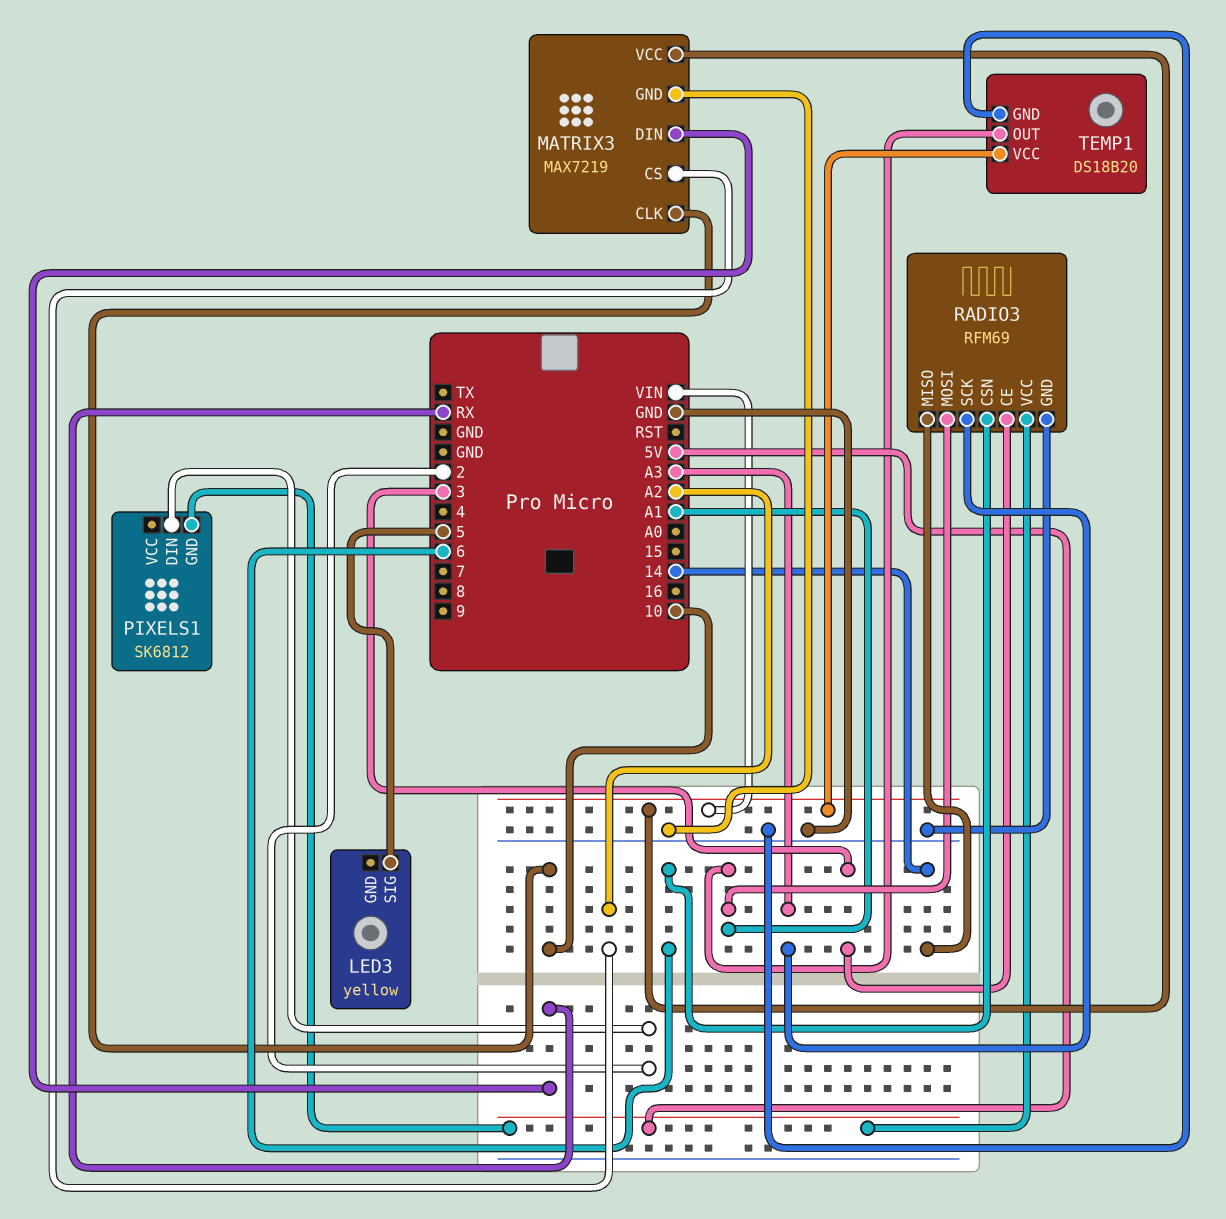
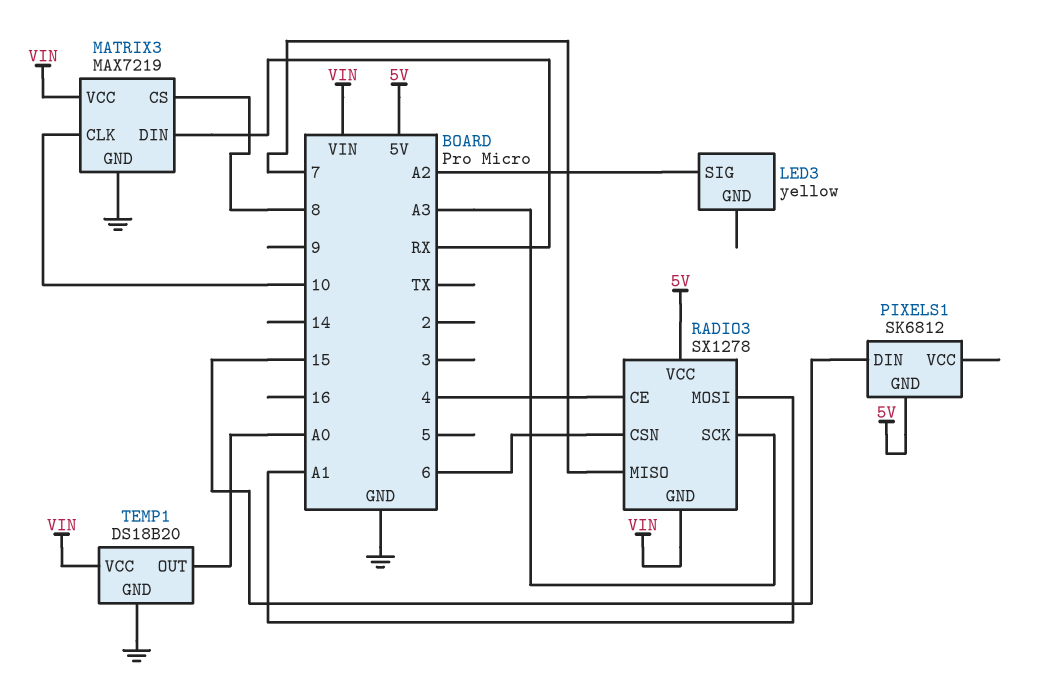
LED3 pin SIG: 5 -> A2
MATRIX3 pin CS: A2 -> 8
PIXELS1 pin DIN: 2 -> 15
RADIO3: RFM69 -> SX1278
RADIO3 pin CE: 3 -> 4
RADIO3 pin GND: GND -> VIN
RADIO3 pin MISO: 14 -> 7
TEMP1 pin OUT: A1 -> A0

